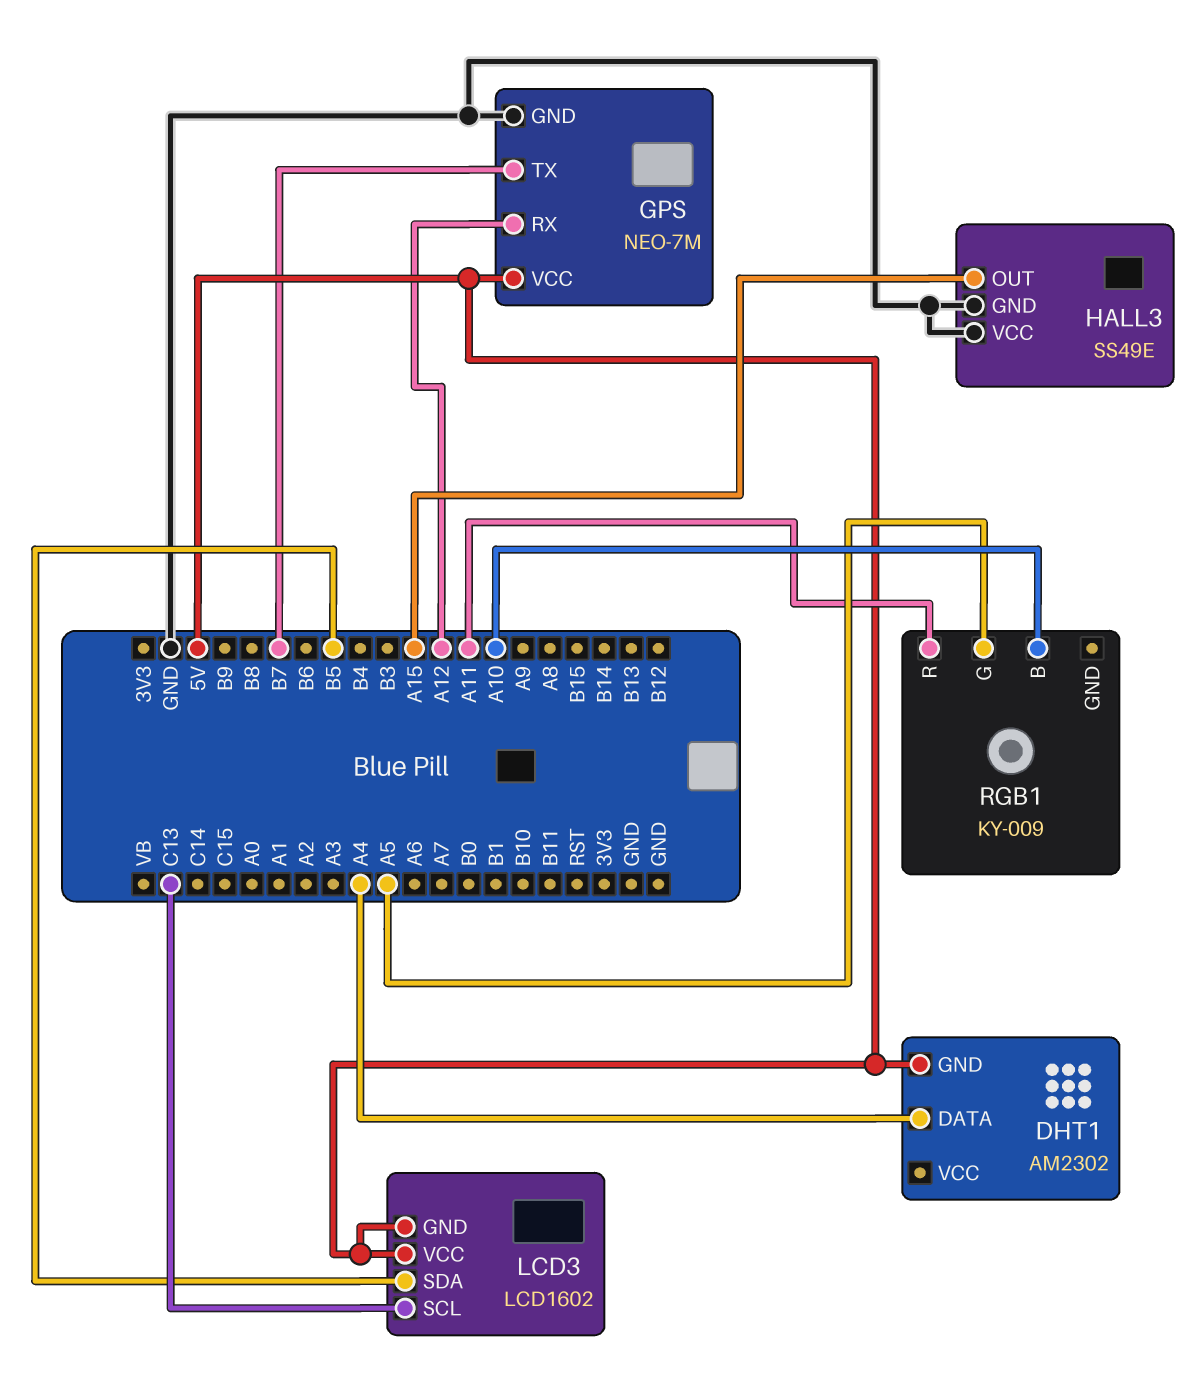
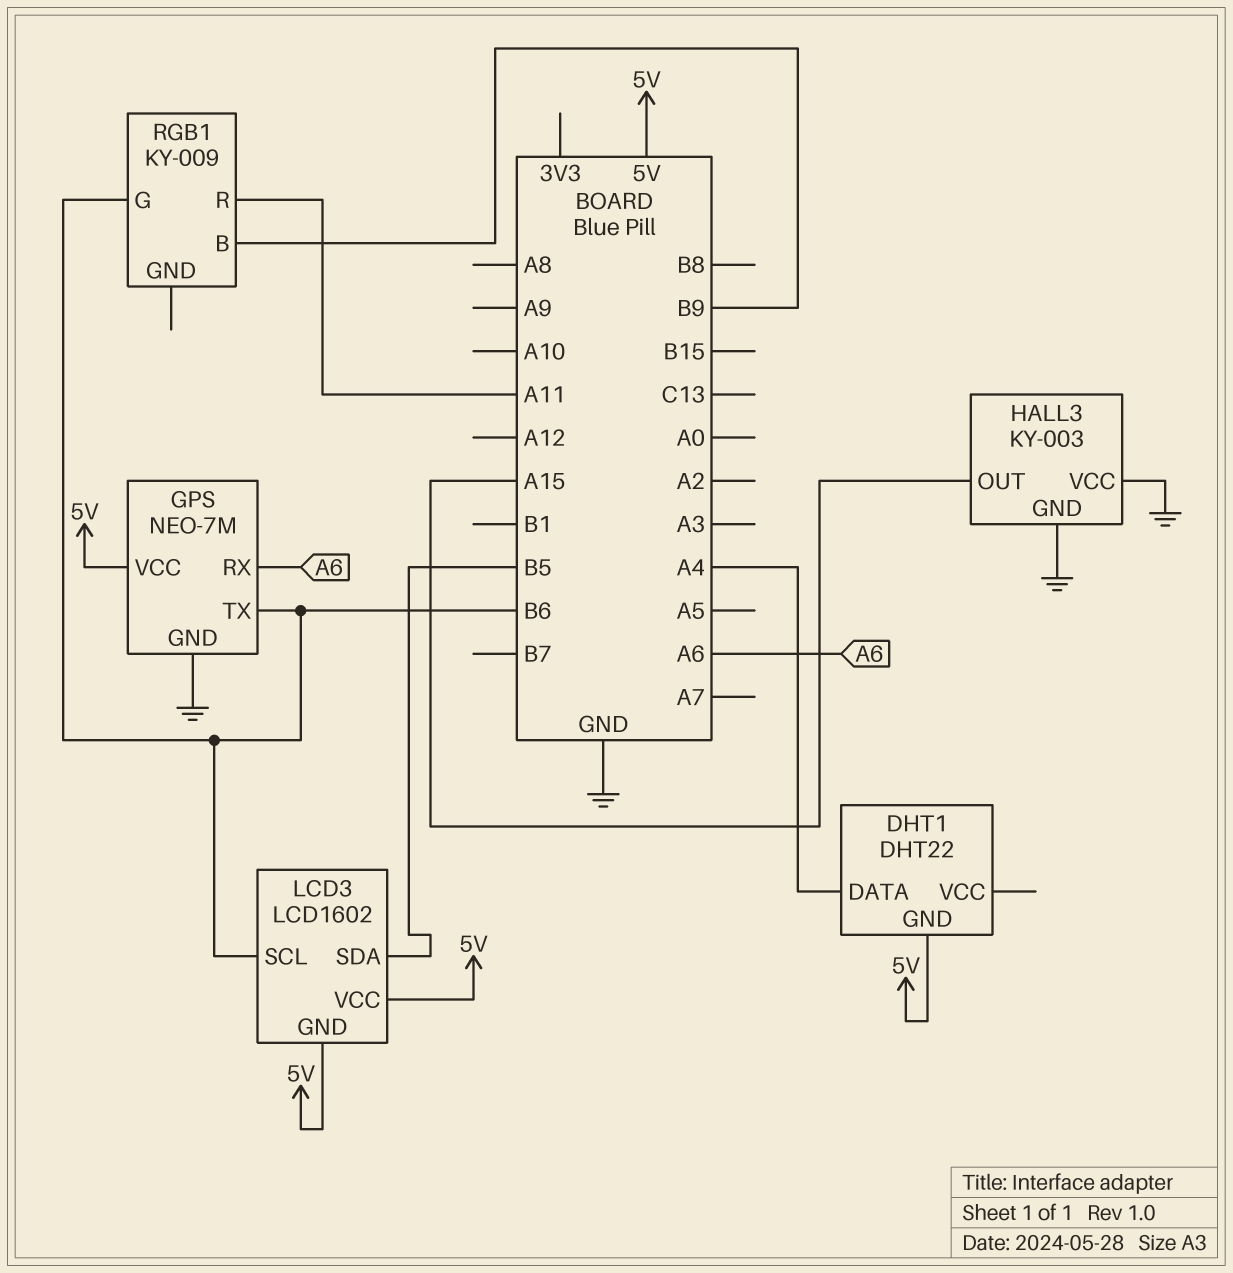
DHT1: AM2302 -> DHT22
GPS pin RX: A12 -> A6
GPS pin TX: B7 -> B6
HALL3: SS49E -> KY-003
LCD3 pin SCL: C13 -> B6
RGB1 pin B: A10 -> B9
RGB1 pin G: A5 -> B6

